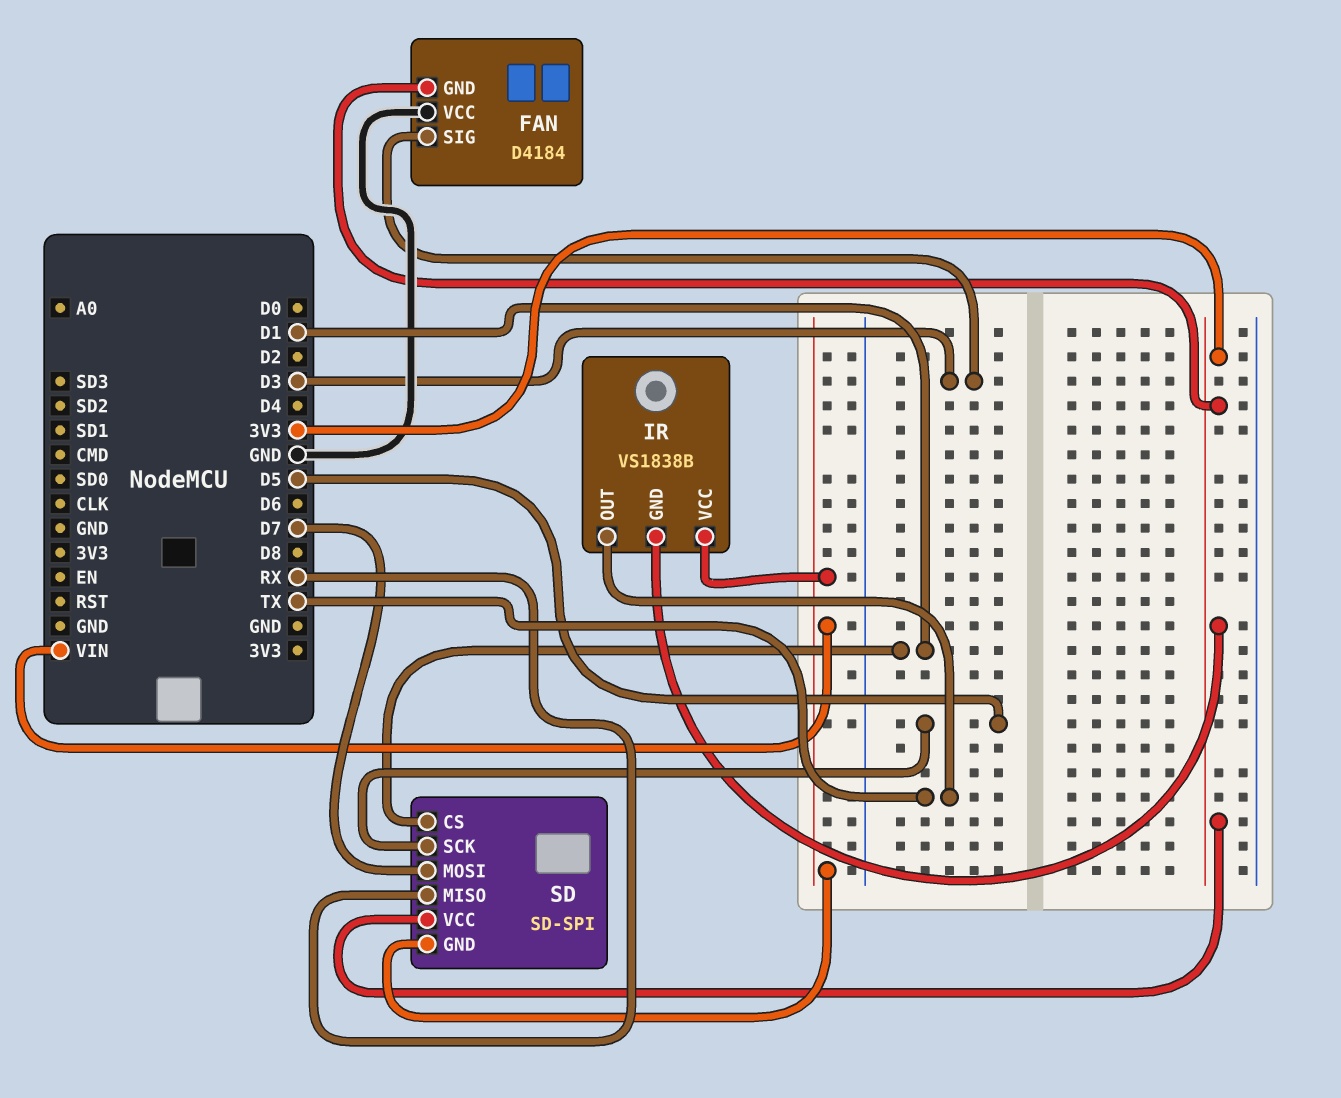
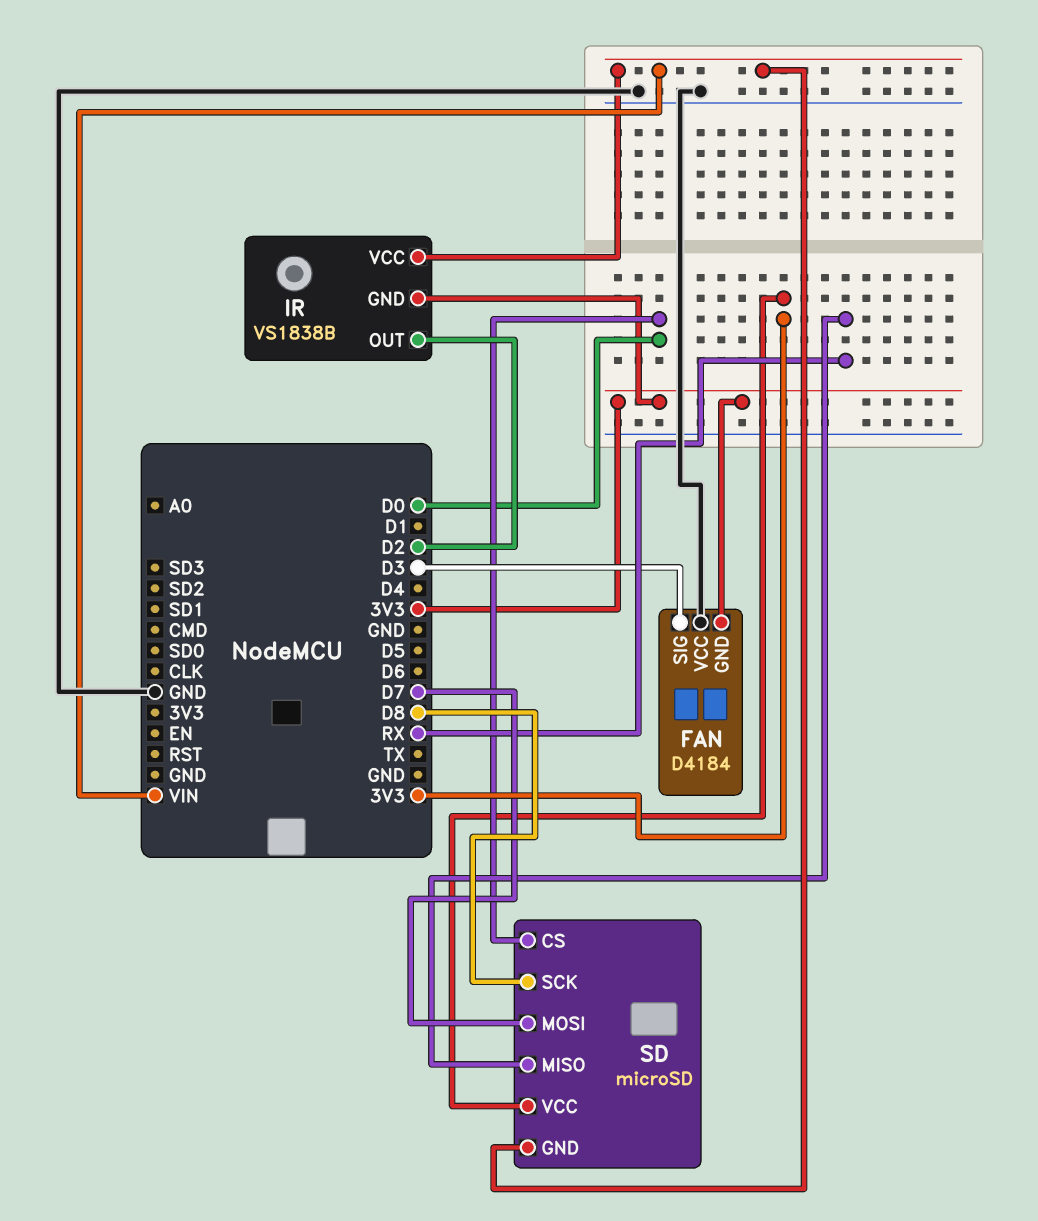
IR pin OUT: TX -> D2
SD: SD-SPI -> microSD
SD pin CS: D1 -> D0
SD pin SCK: D5 -> D8

